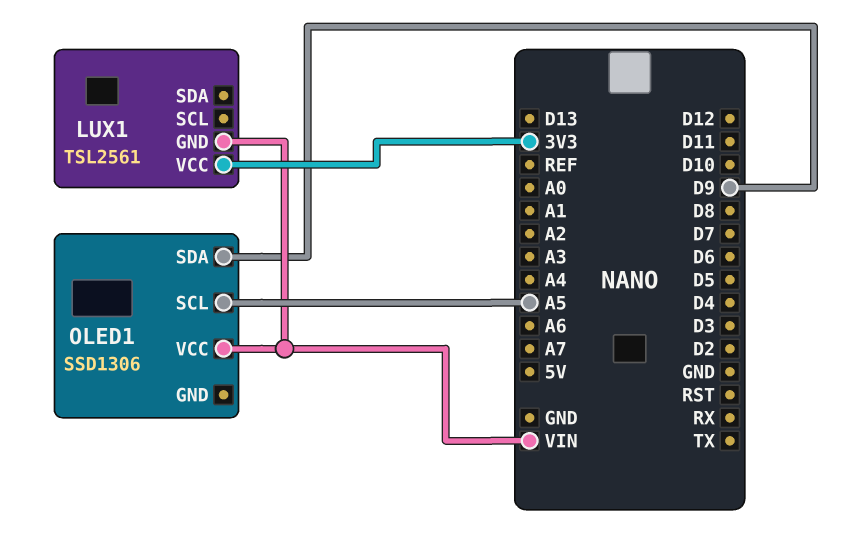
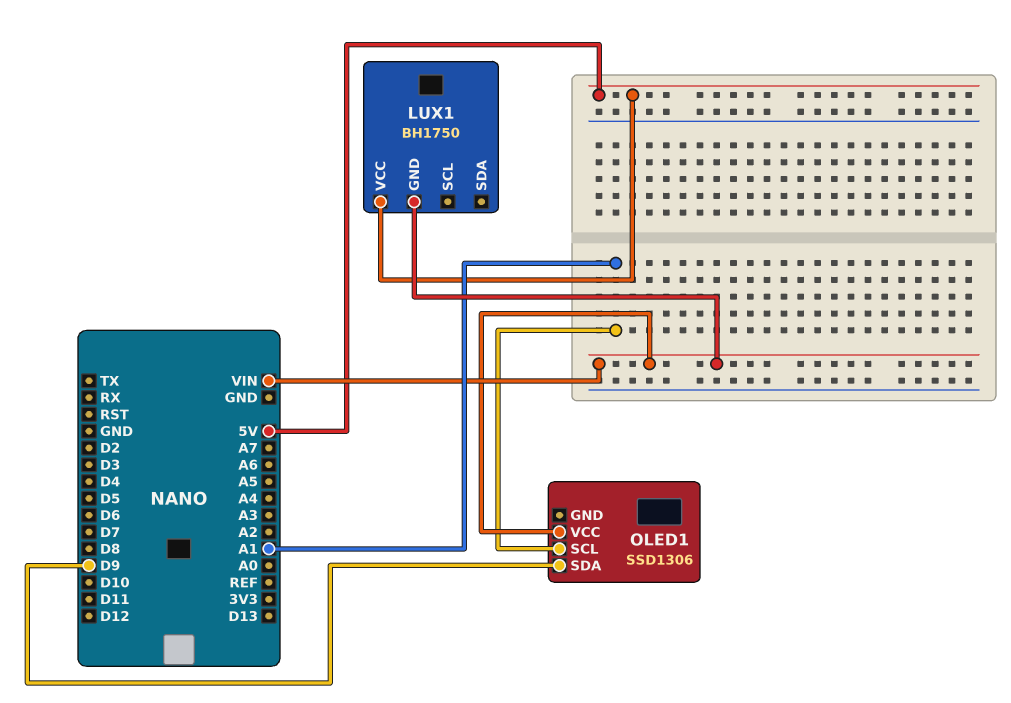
LUX1: TSL2561 -> BH1750
LUX1 pin VCC: 3V3 -> 5V
OLED1 pin SCL: A5 -> A1

